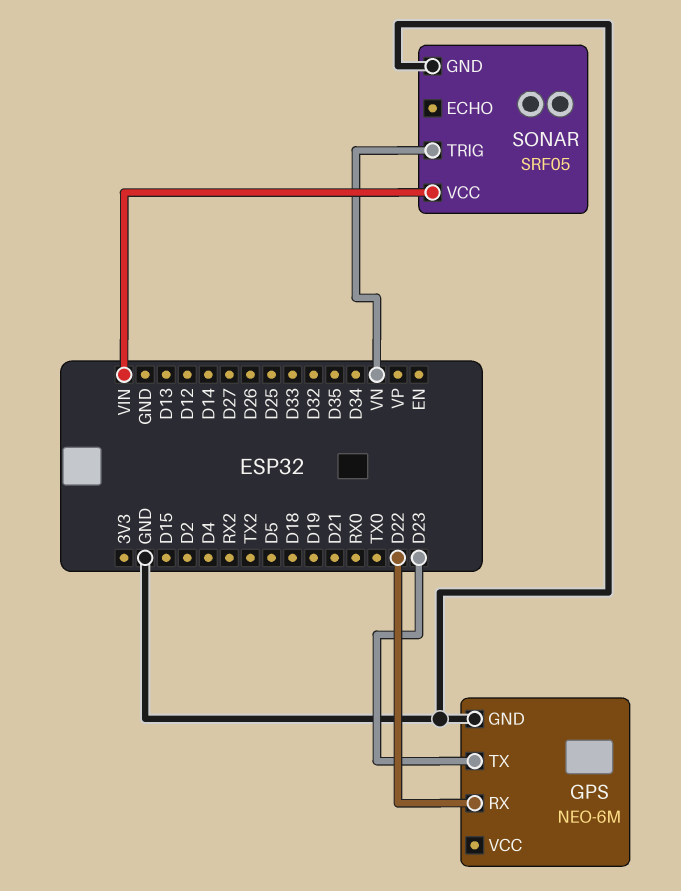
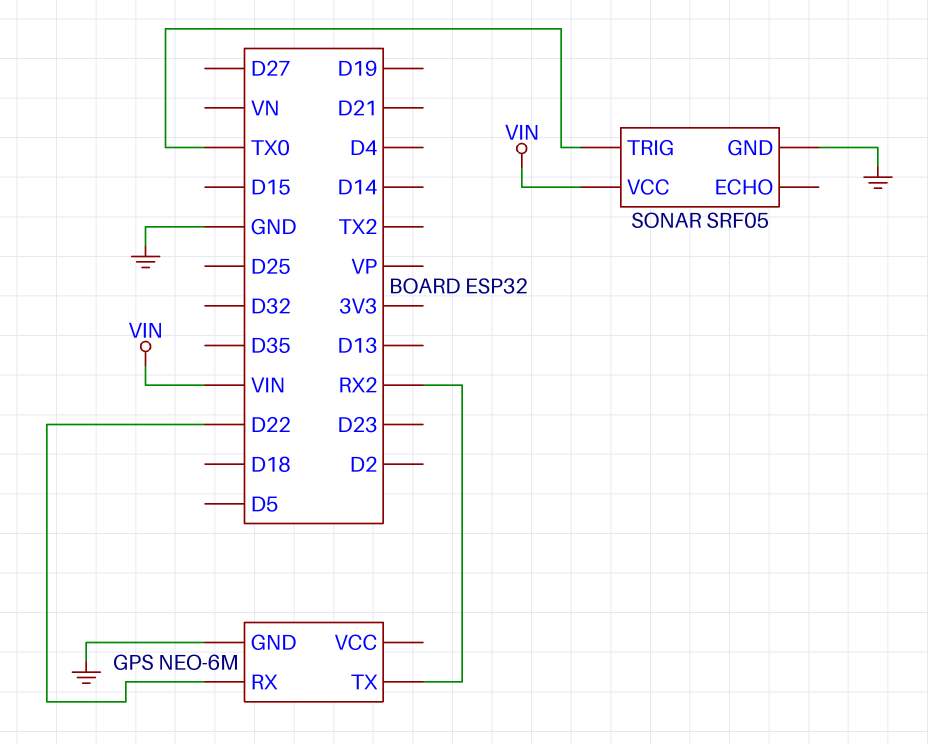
GPS pin TX: D23 -> RX2
SONAR pin TRIG: VN -> TX0

